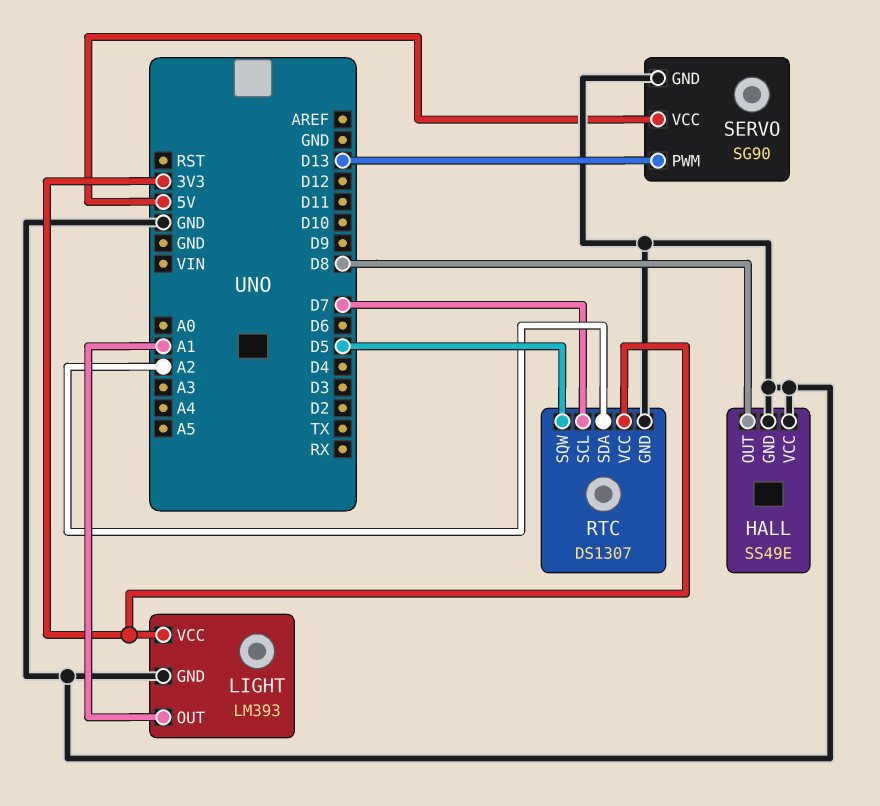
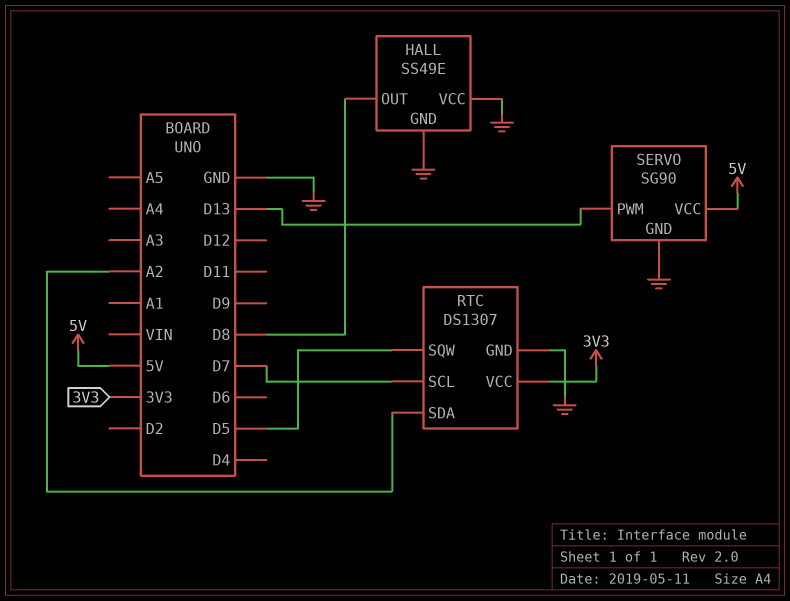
LIGHT: LM393 -> none
LIGHT pin GND: GND -> none
LIGHT pin OUT: A1 -> none
LIGHT pin VCC: 3V3 -> none

